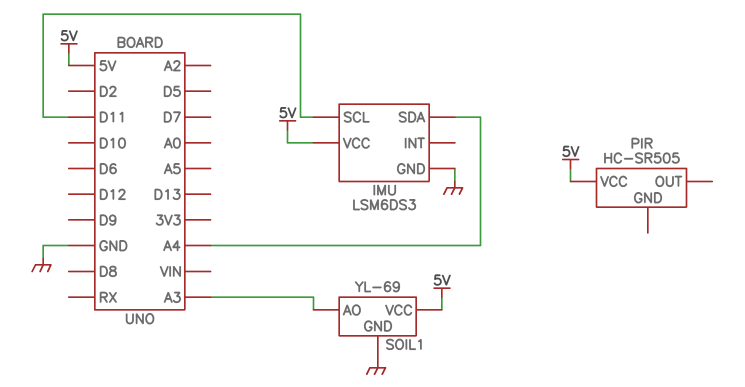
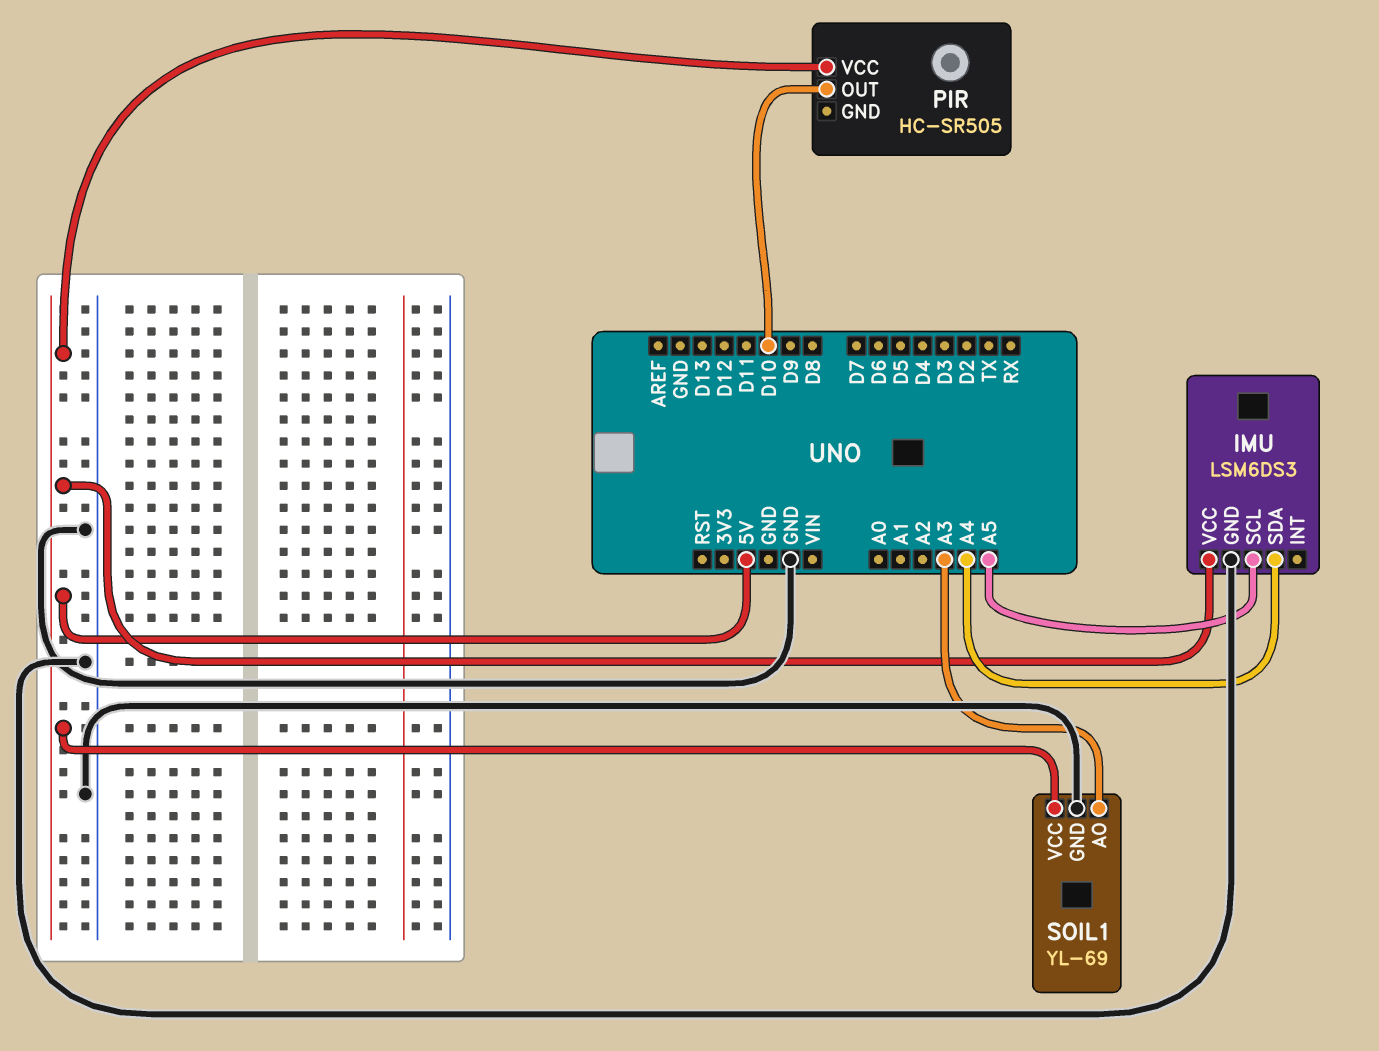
IMU pin SCL: D11 -> A5
PIR pin OUT: none -> D10

